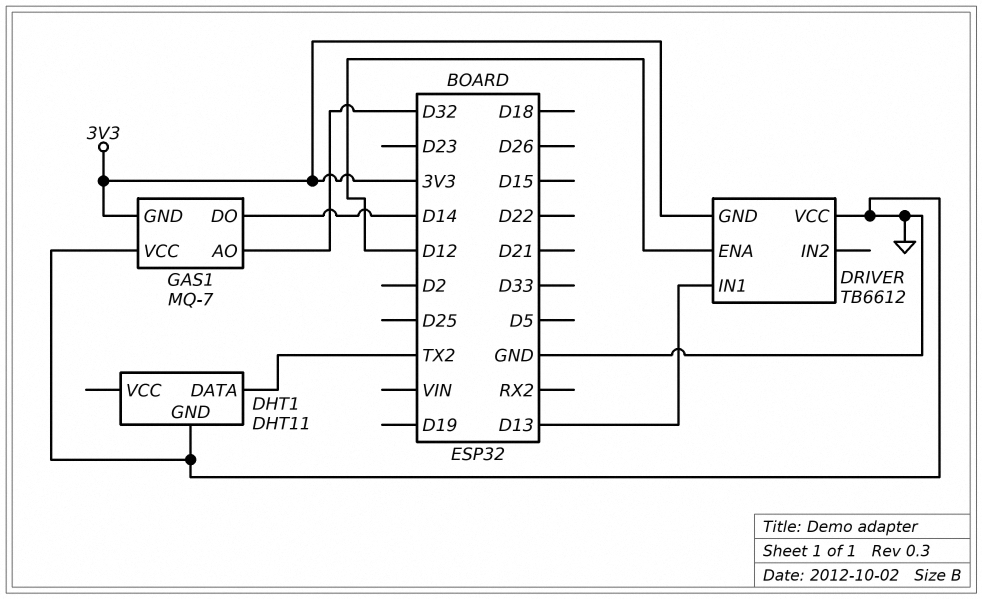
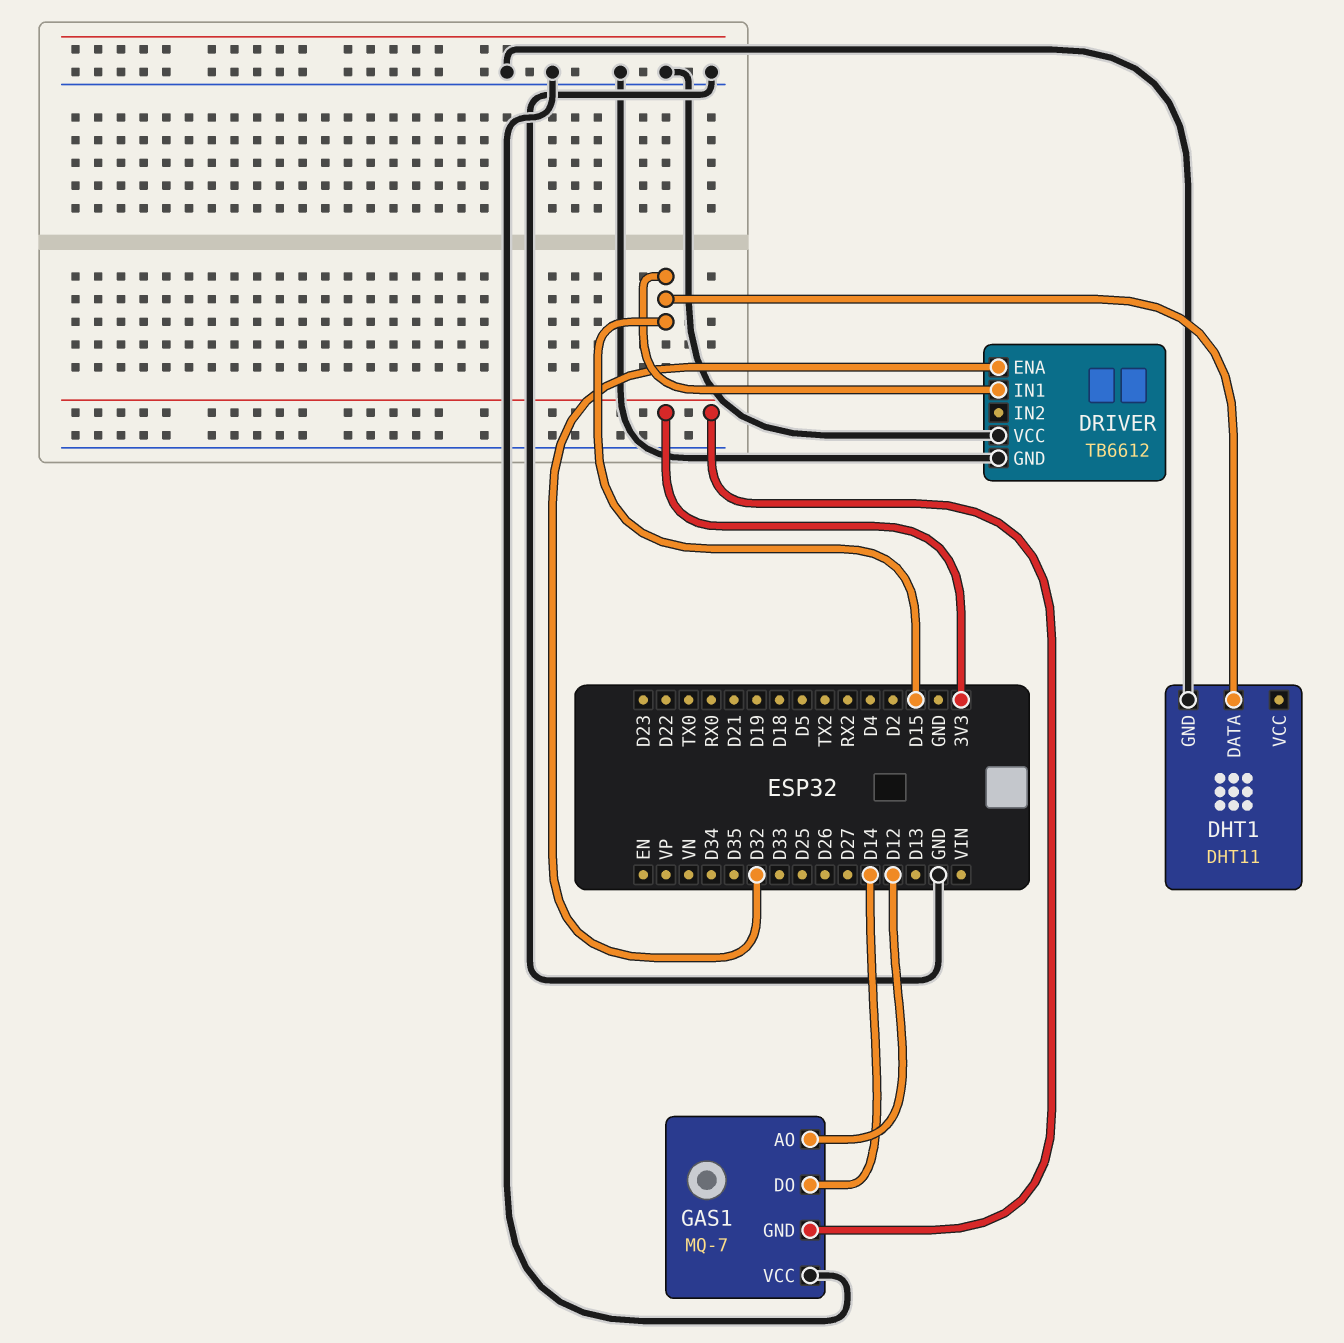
DHT1 pin DATA: TX2 -> D15
DRIVER pin ENA: D12 -> D32
DRIVER pin GND: 3V3 -> GND
DRIVER pin IN1: D13 -> D15
GAS1 pin AO: D32 -> D12

